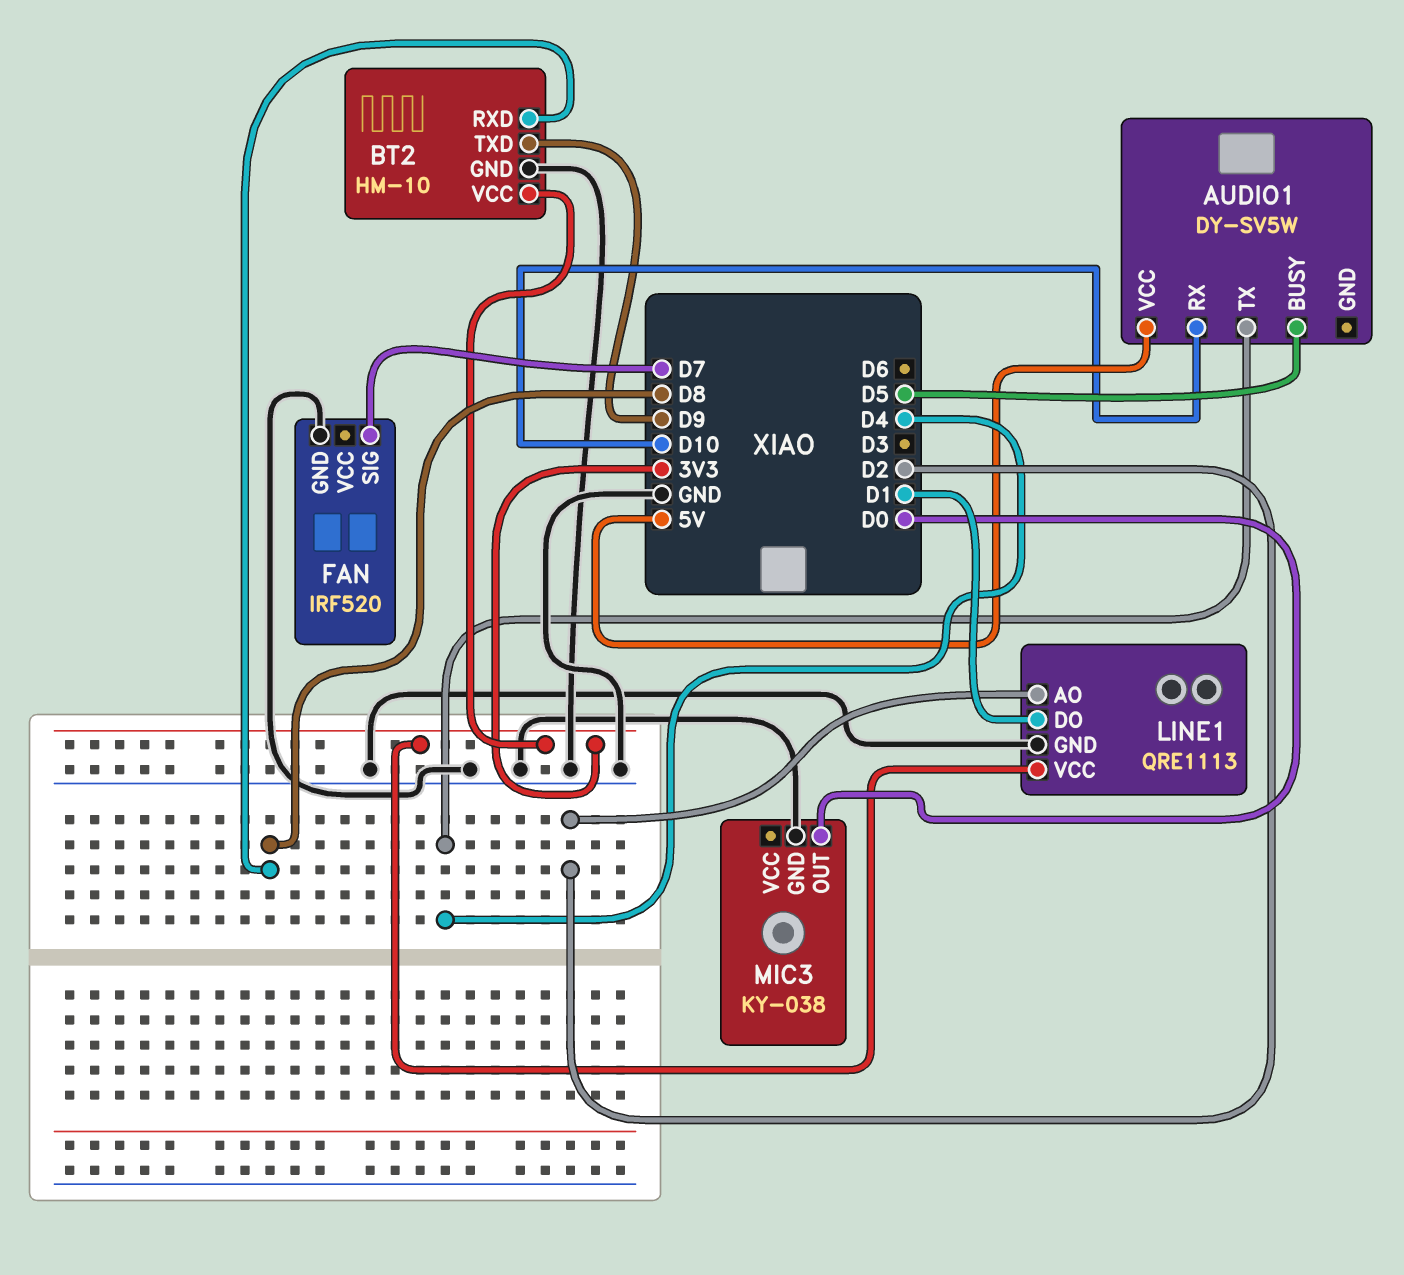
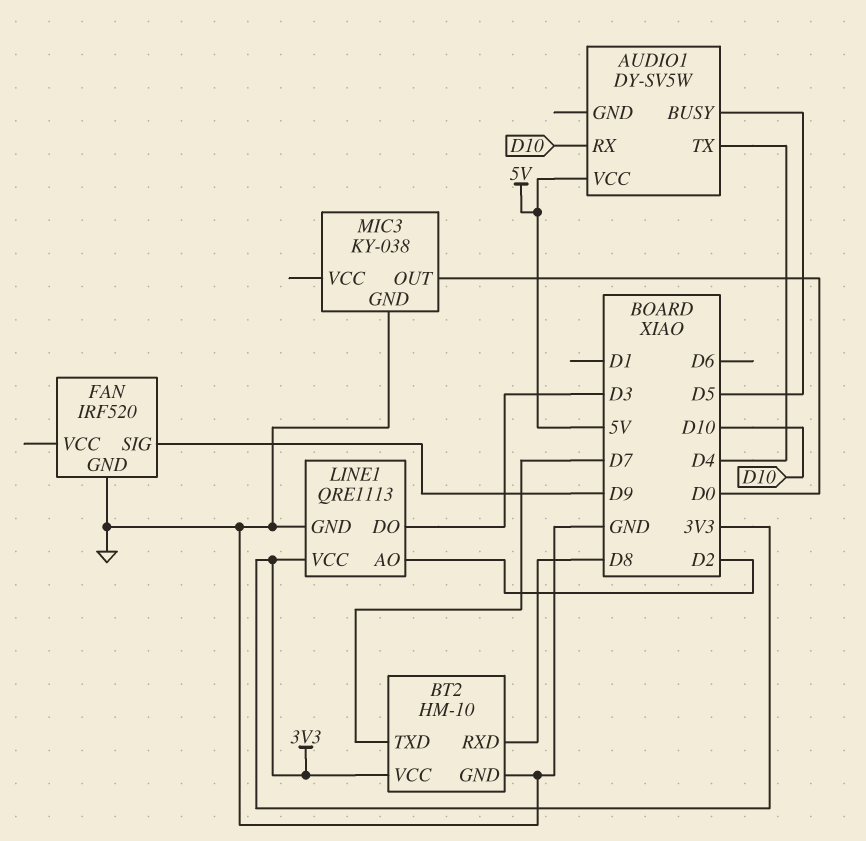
BT2 pin TXD: D9 -> D7
FAN pin SIG: D7 -> D9
LINE1 pin DO: D1 -> D3

